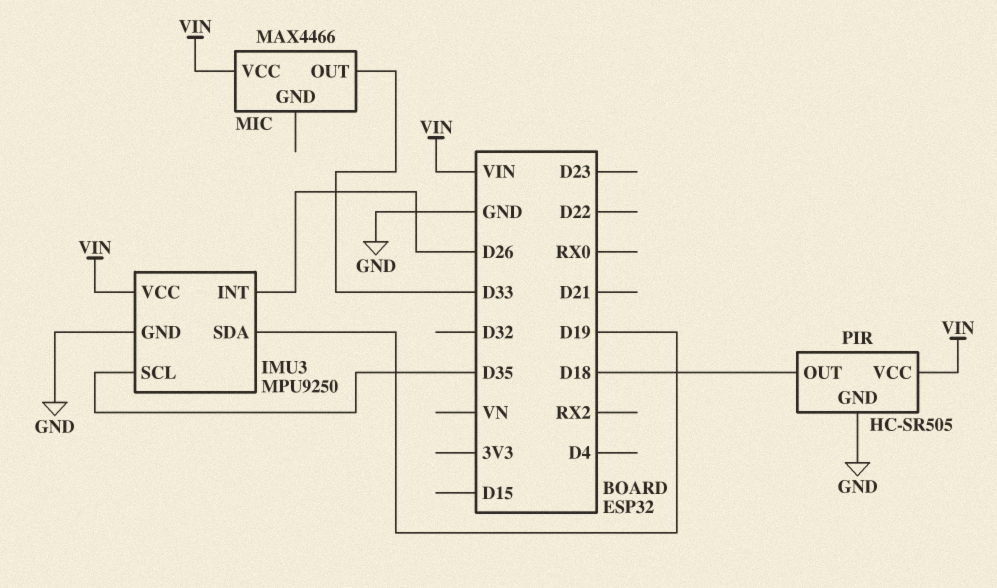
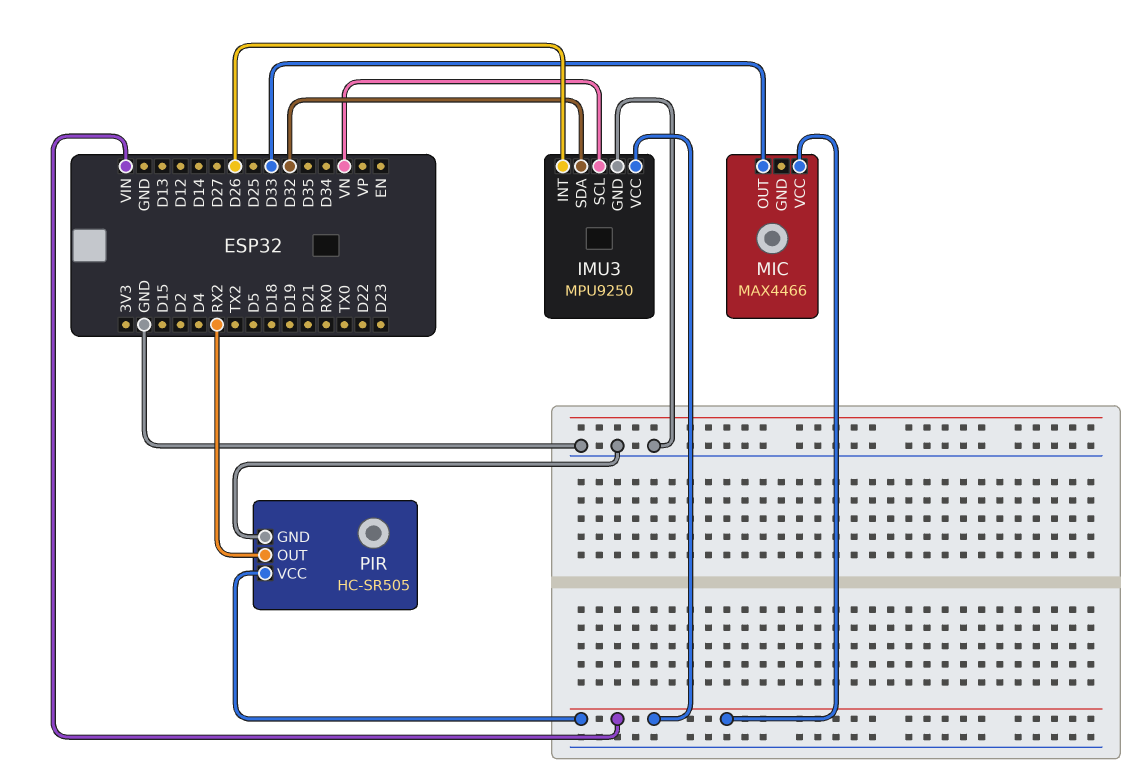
IMU3 pin SCL: D35 -> VN
IMU3 pin SDA: D19 -> D32
PIR pin OUT: D18 -> RX2

